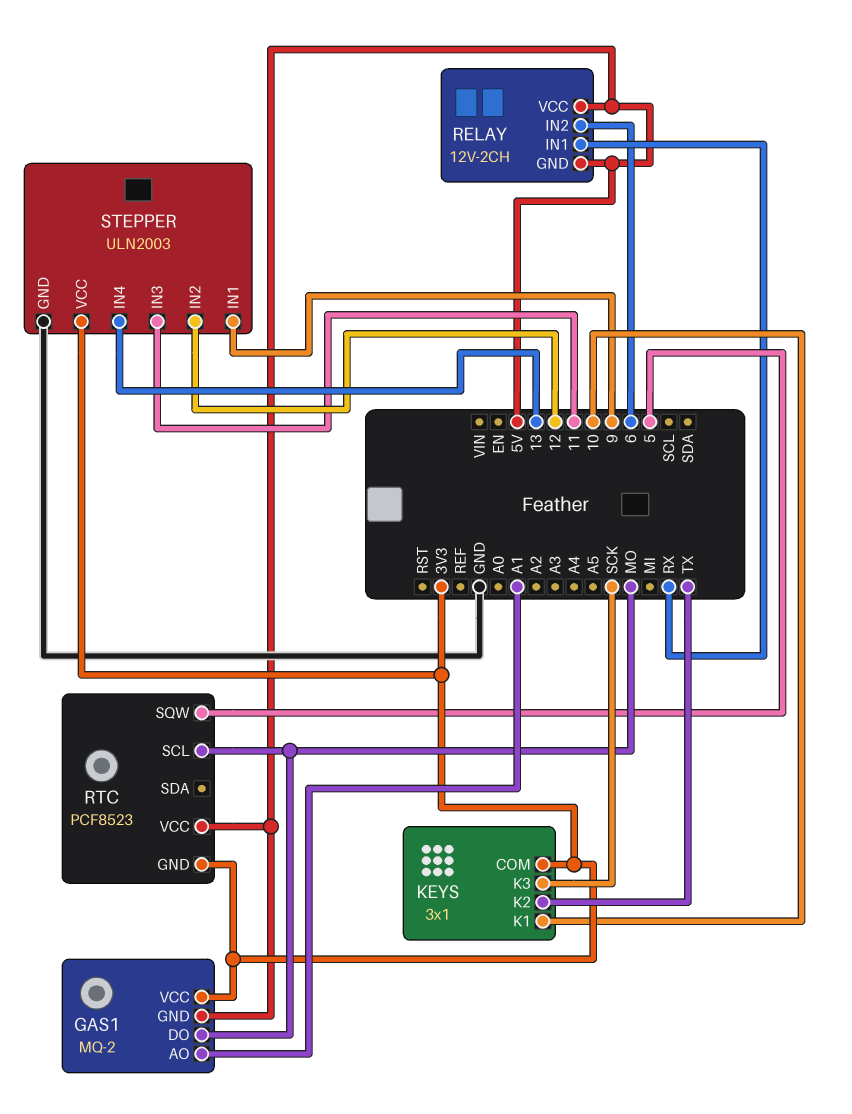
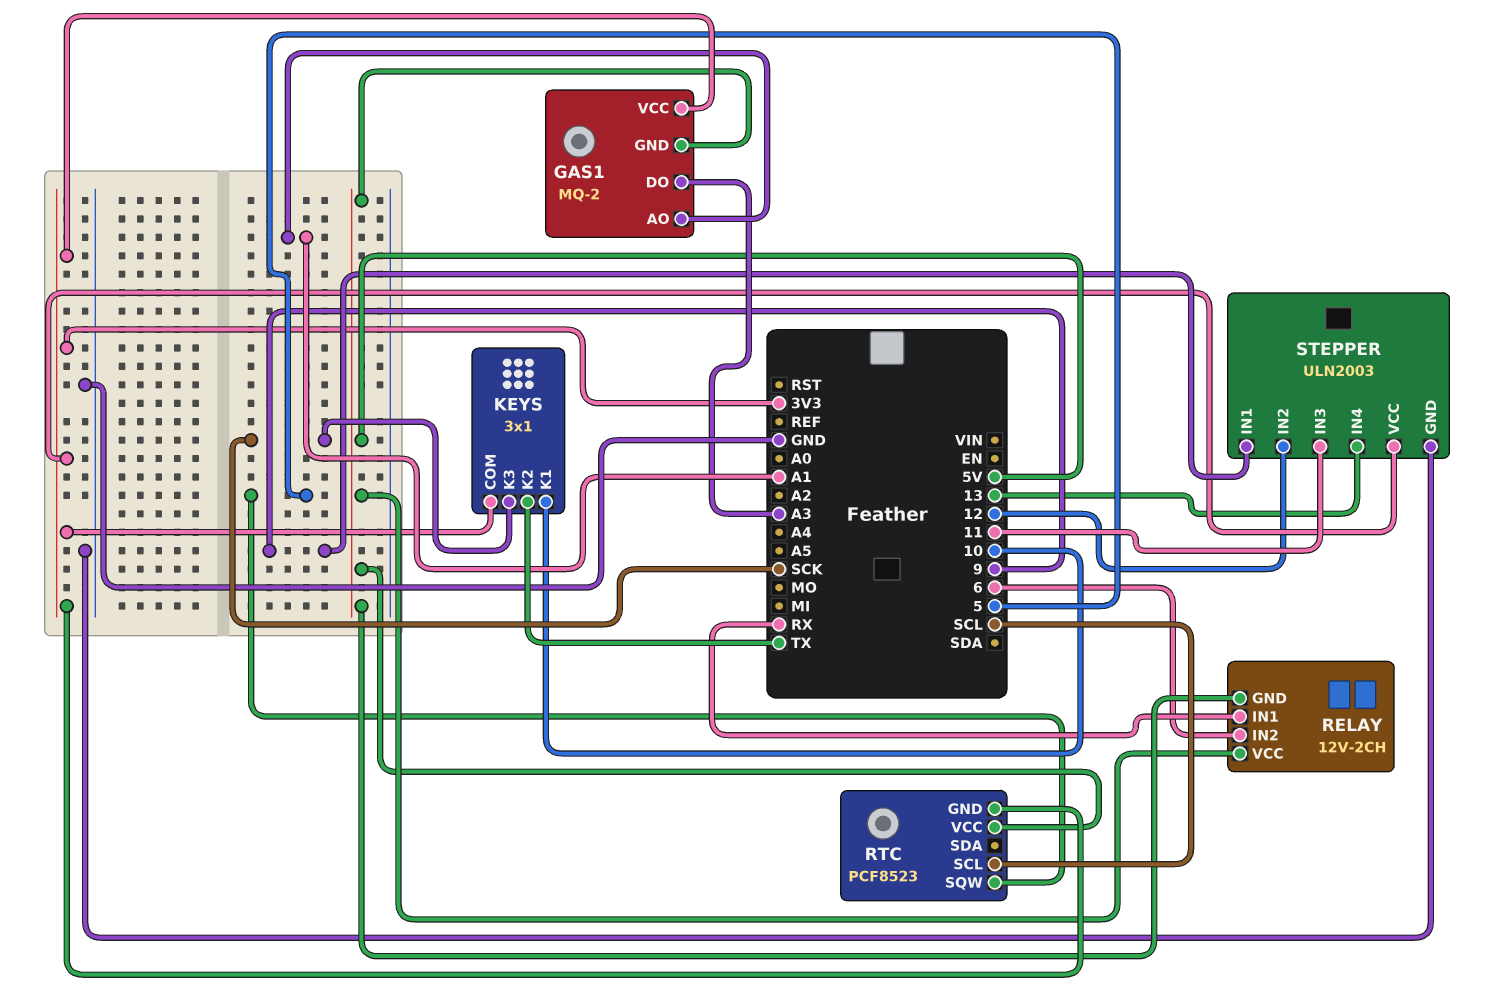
GAS1 pin DO: MO -> A3
RTC pin SCL: MO -> SCL

